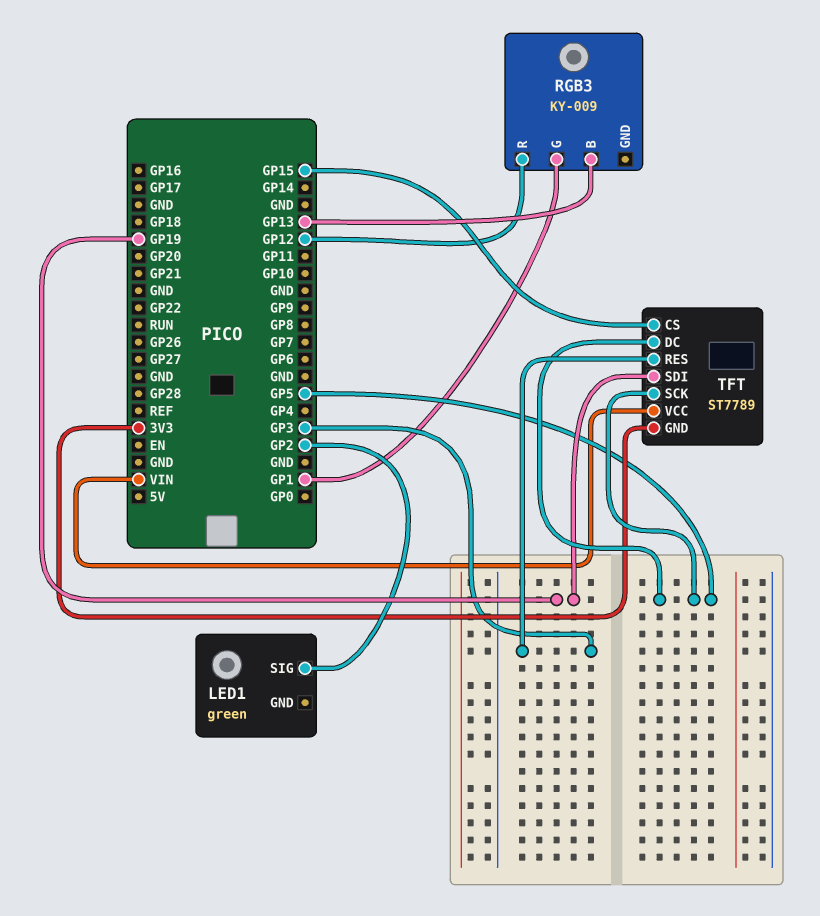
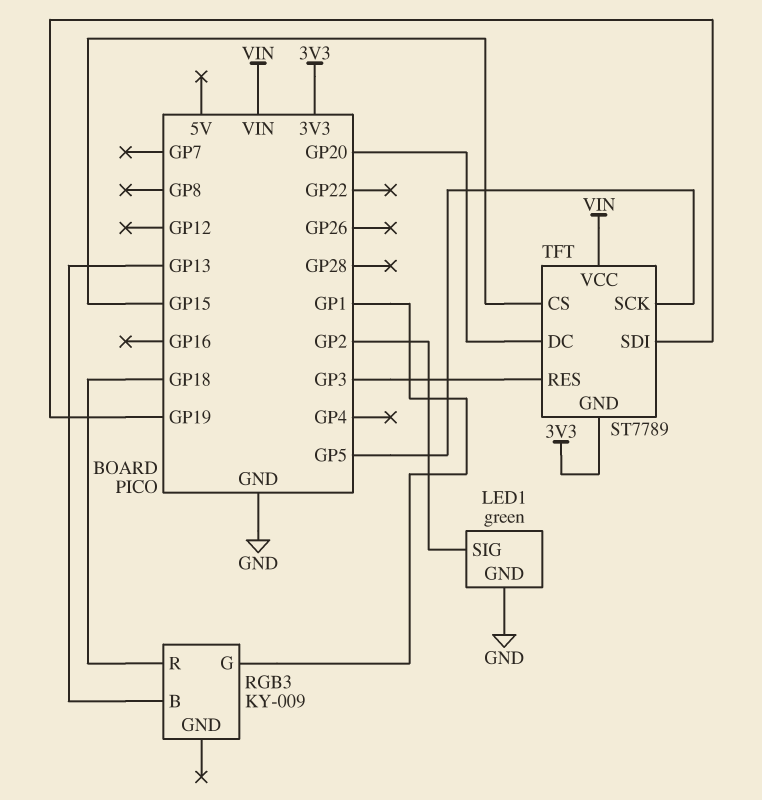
LED1 pin GND: none -> GND
RGB3 pin R: GP12 -> GP18
TFT pin DC: GP5 -> GP20

